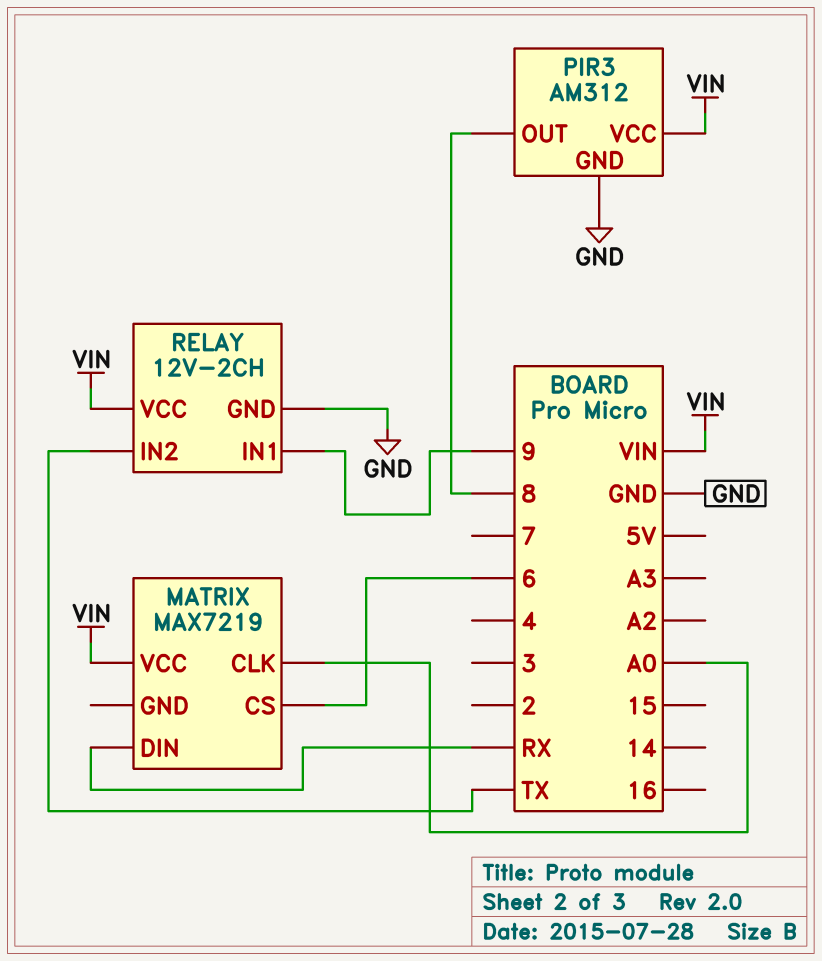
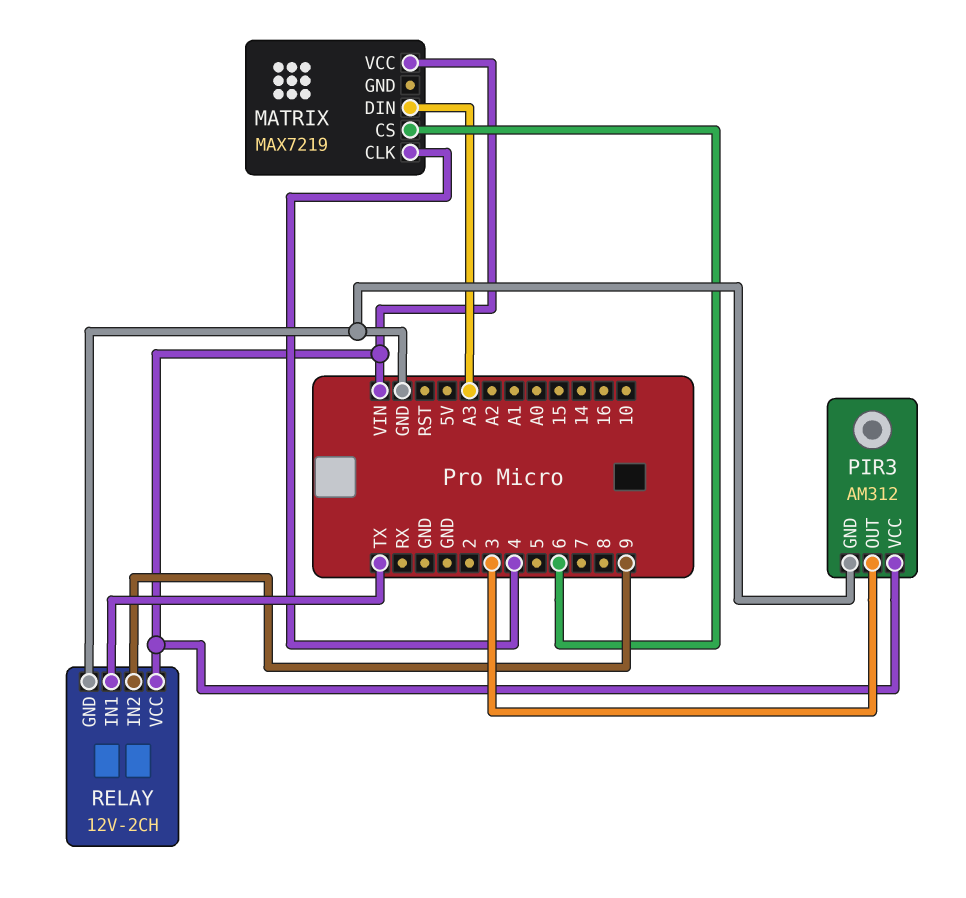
MATRIX pin CLK: A0 -> 4
MATRIX pin DIN: RX -> A3
PIR3 pin OUT: 8 -> 3
RELAY pin IN1: 9 -> TX
RELAY pin IN2: TX -> 9

